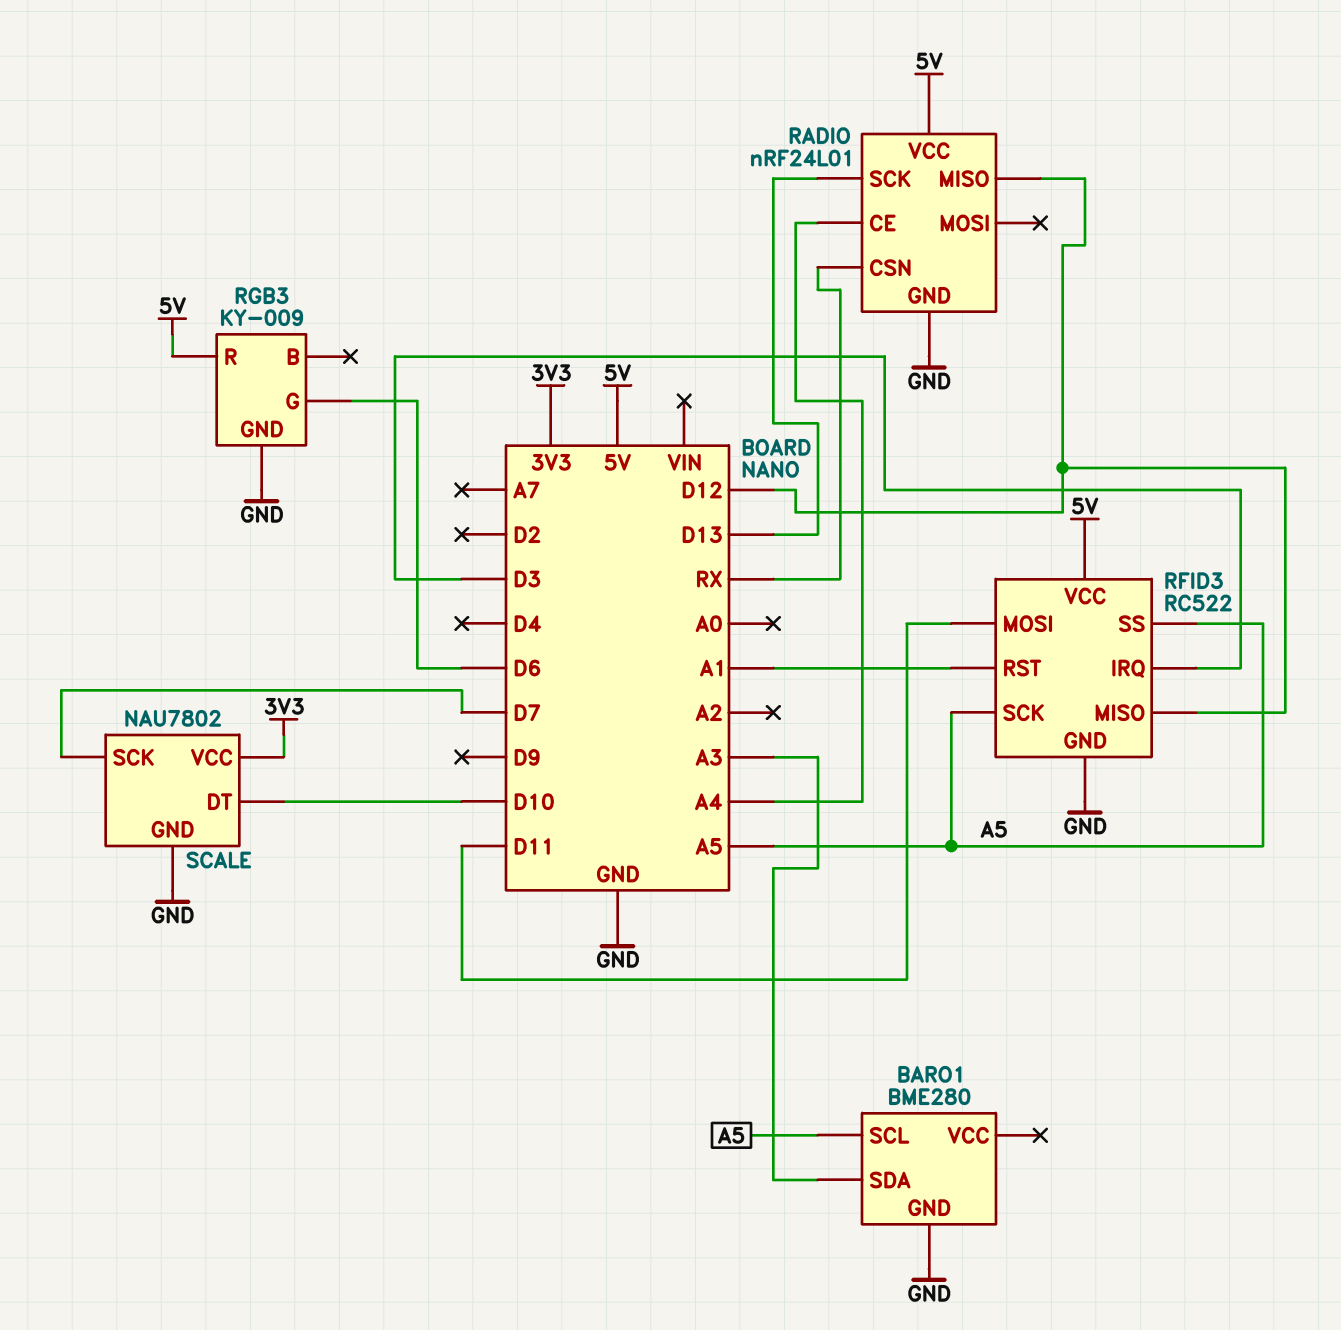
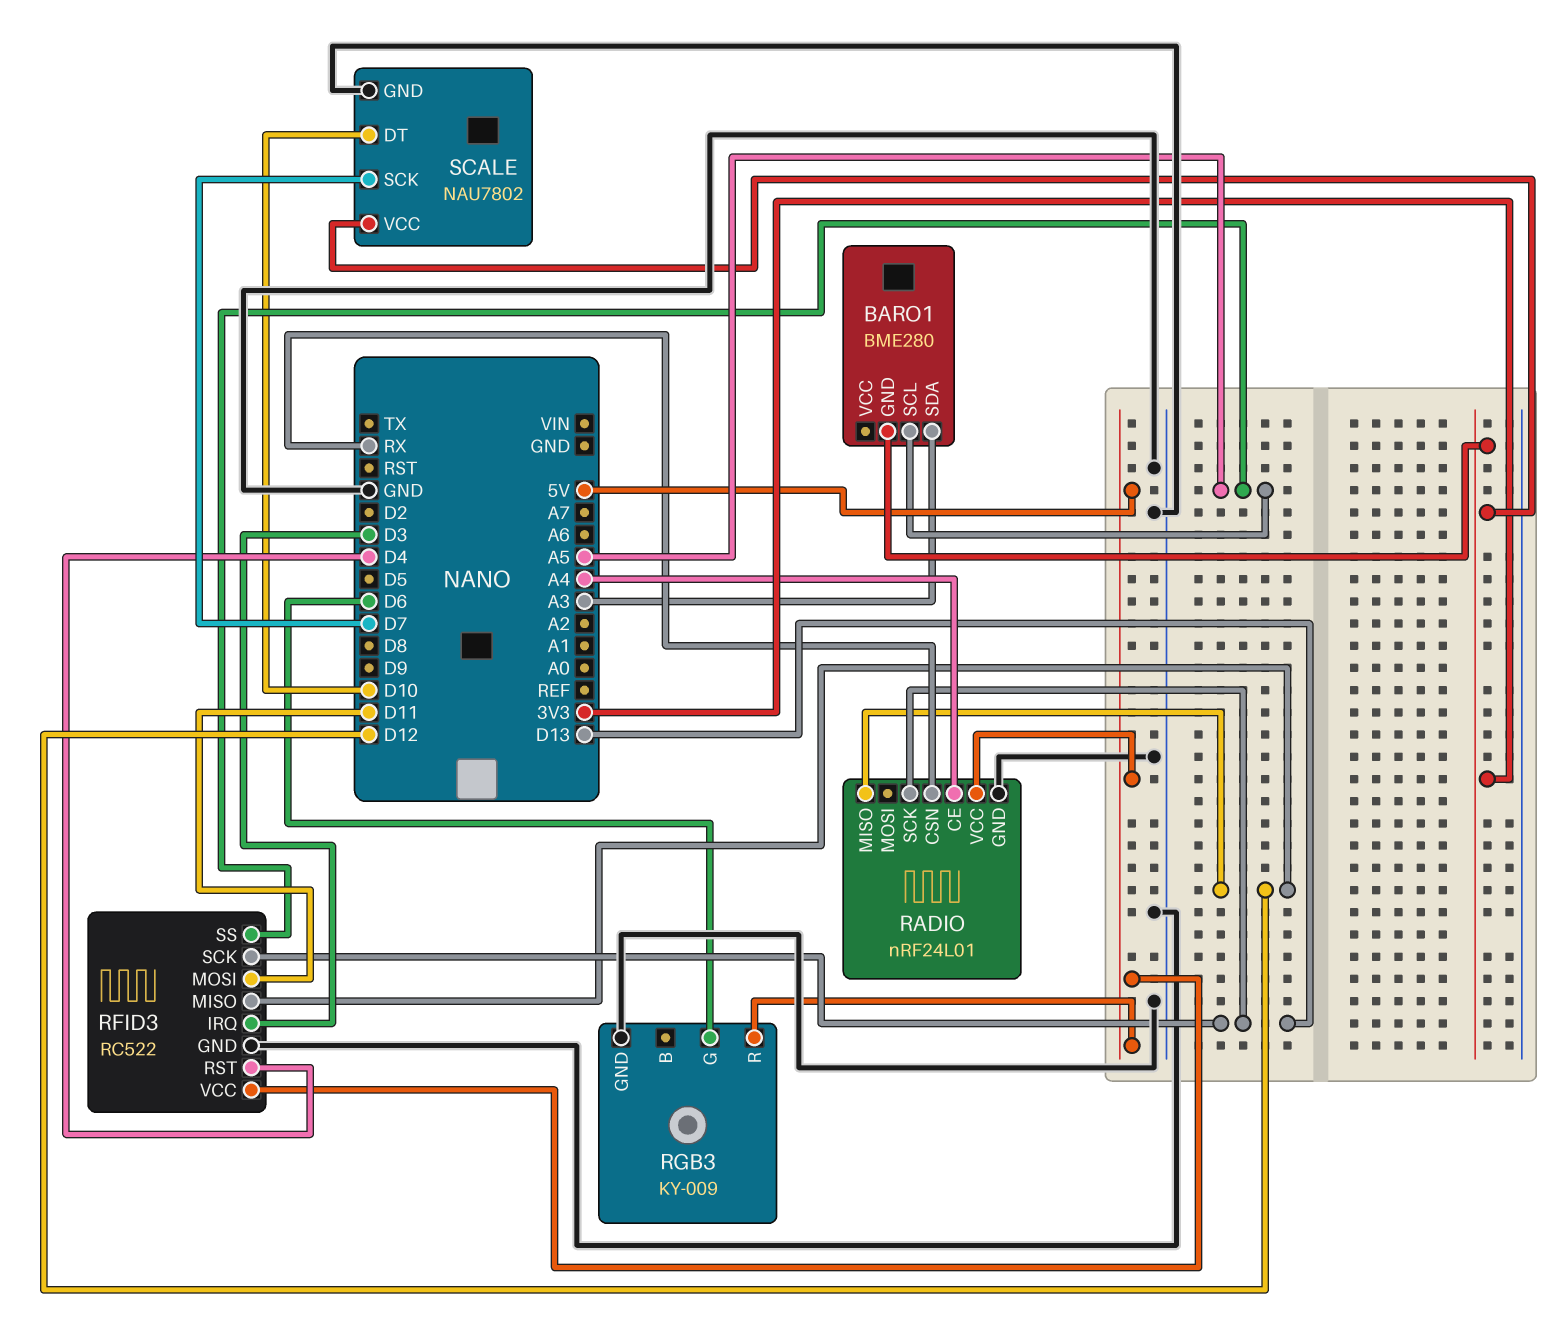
BARO1 pin GND: GND -> 3V3
RFID3 pin RST: A1 -> D4
RFID3 pin SCK: A5 -> D13

